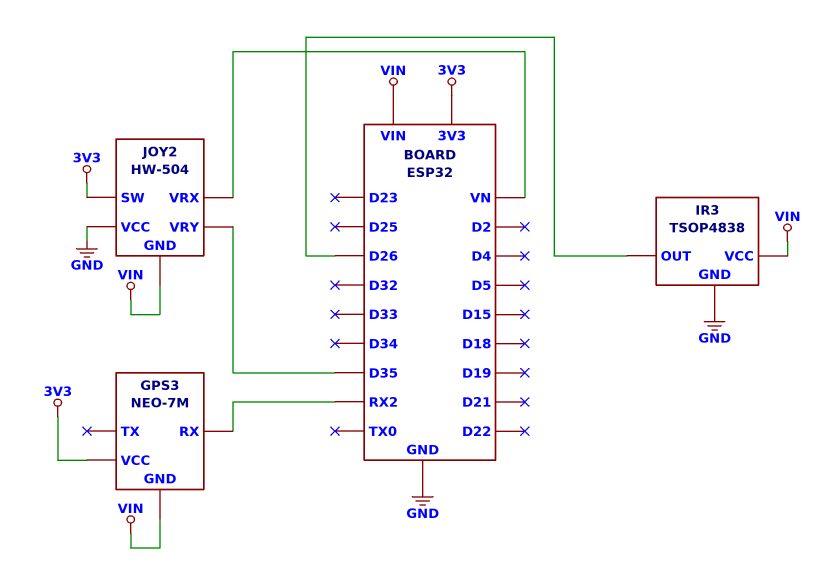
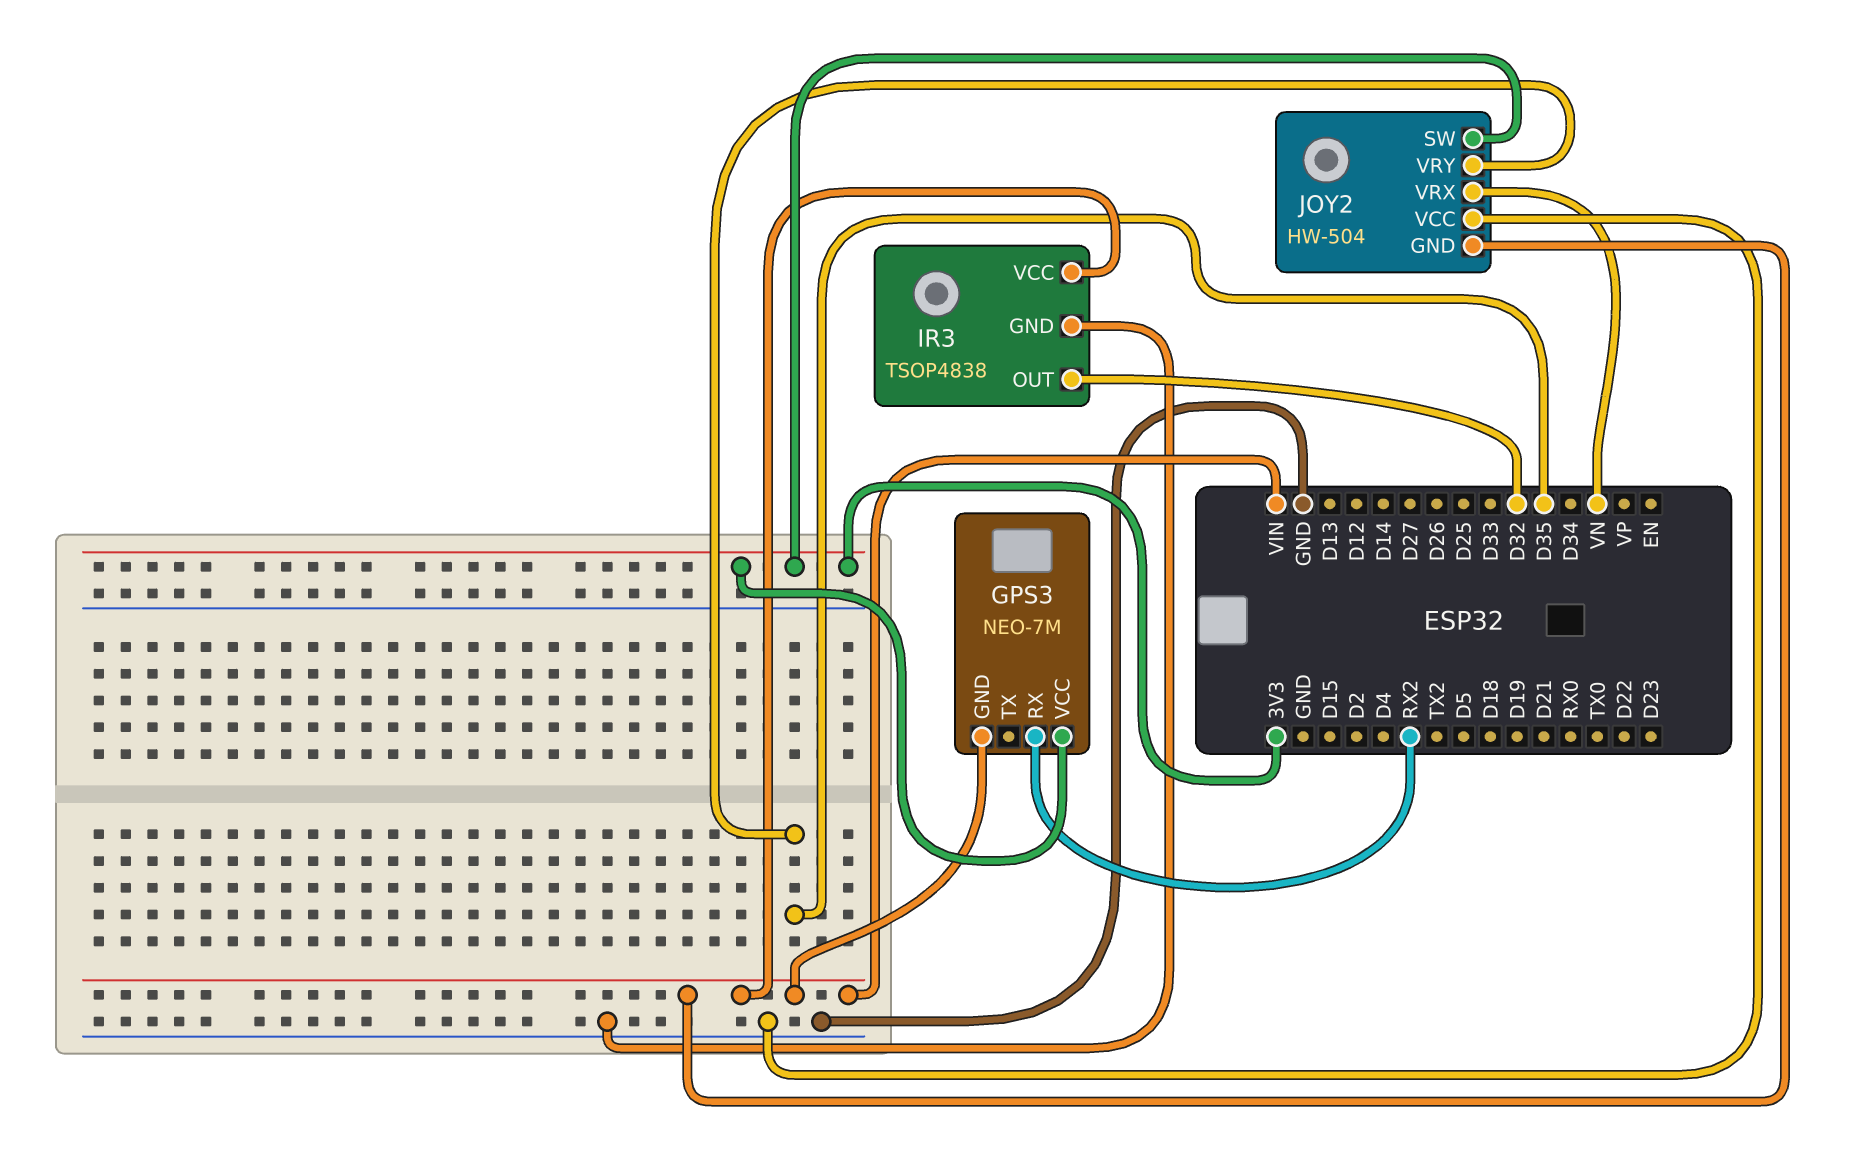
IR3 pin OUT: D26 -> D32

